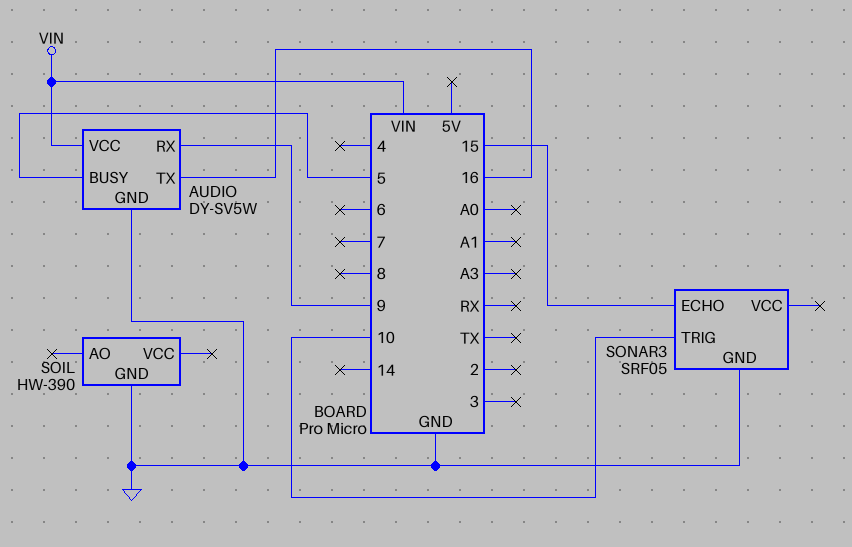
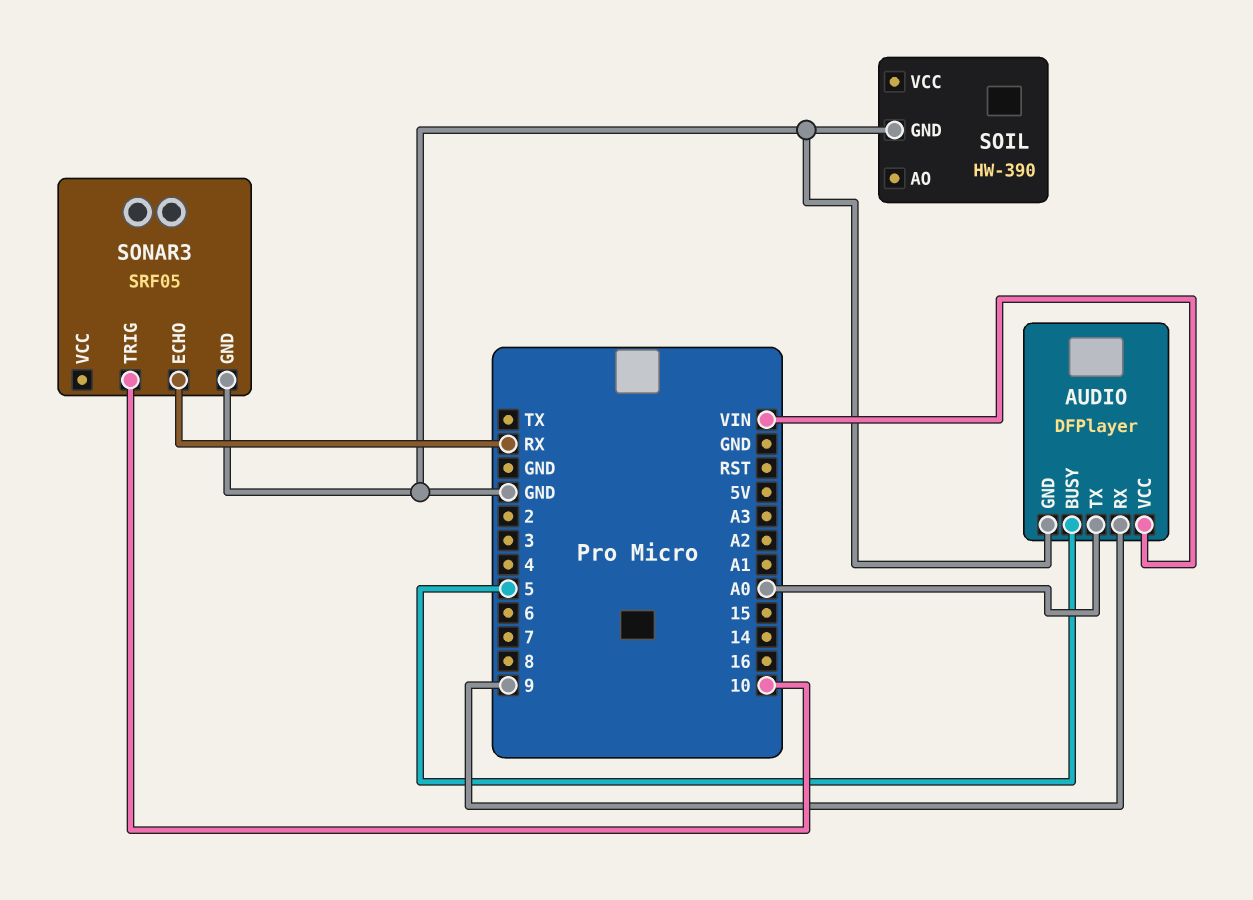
AUDIO: DY-SV5W -> DFPlayer
AUDIO pin TX: 16 -> A0
SONAR3 pin ECHO: 15 -> RX

